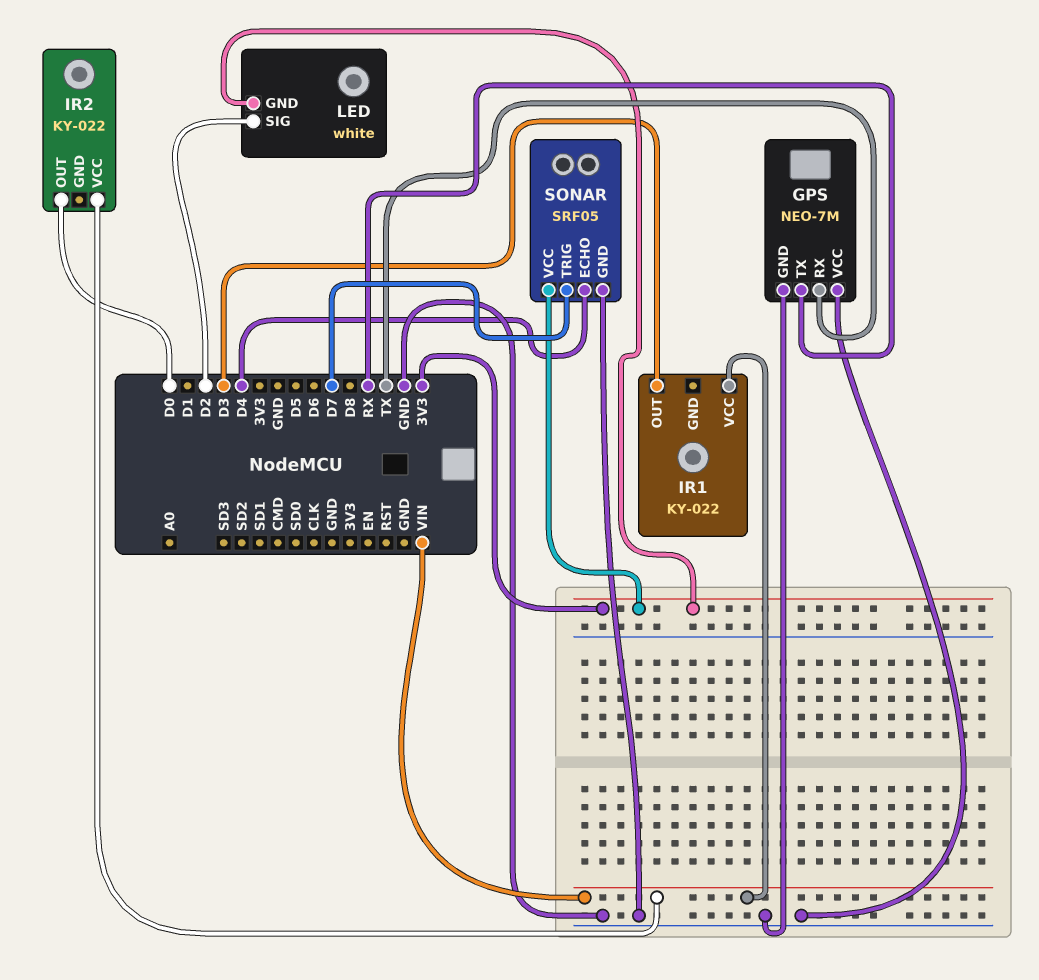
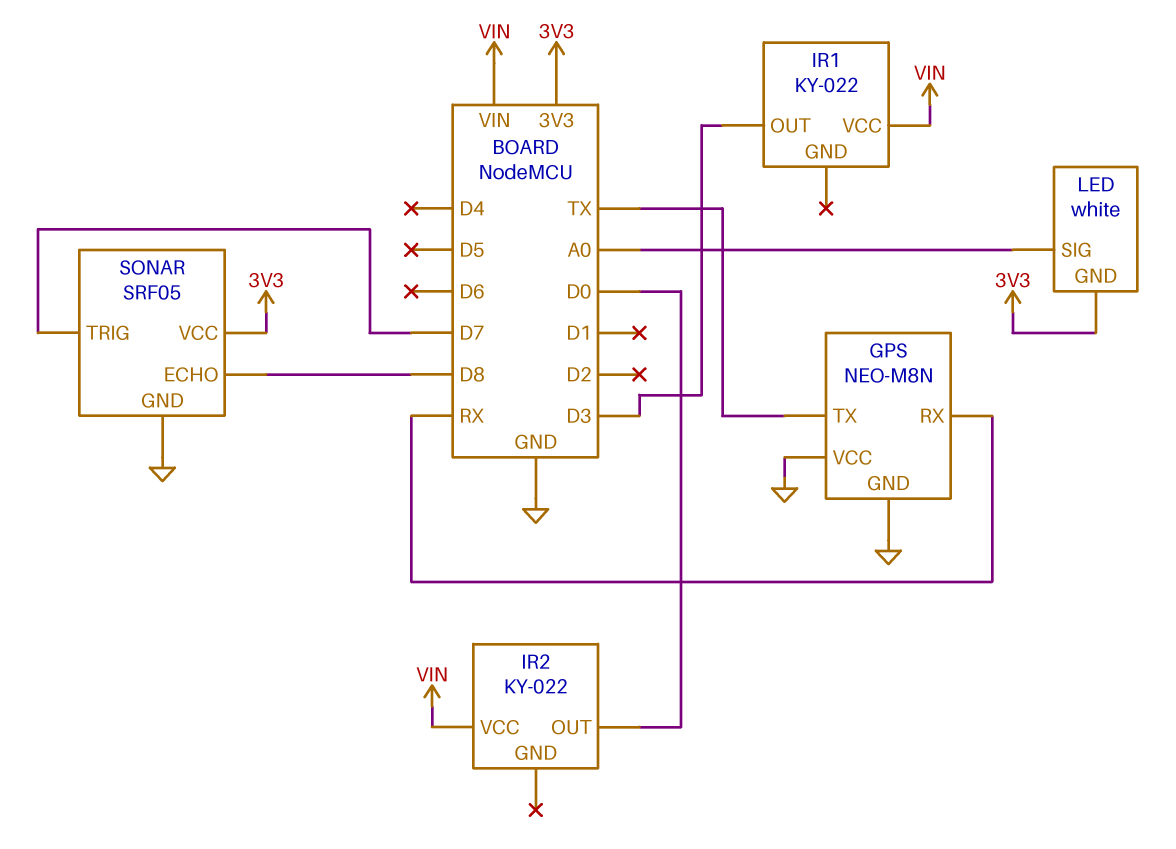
GPS: NEO-7M -> NEO-M8N
GPS pin RX: TX -> RX
GPS pin TX: RX -> TX
LED pin SIG: D2 -> A0
SONAR pin ECHO: D4 -> D8

